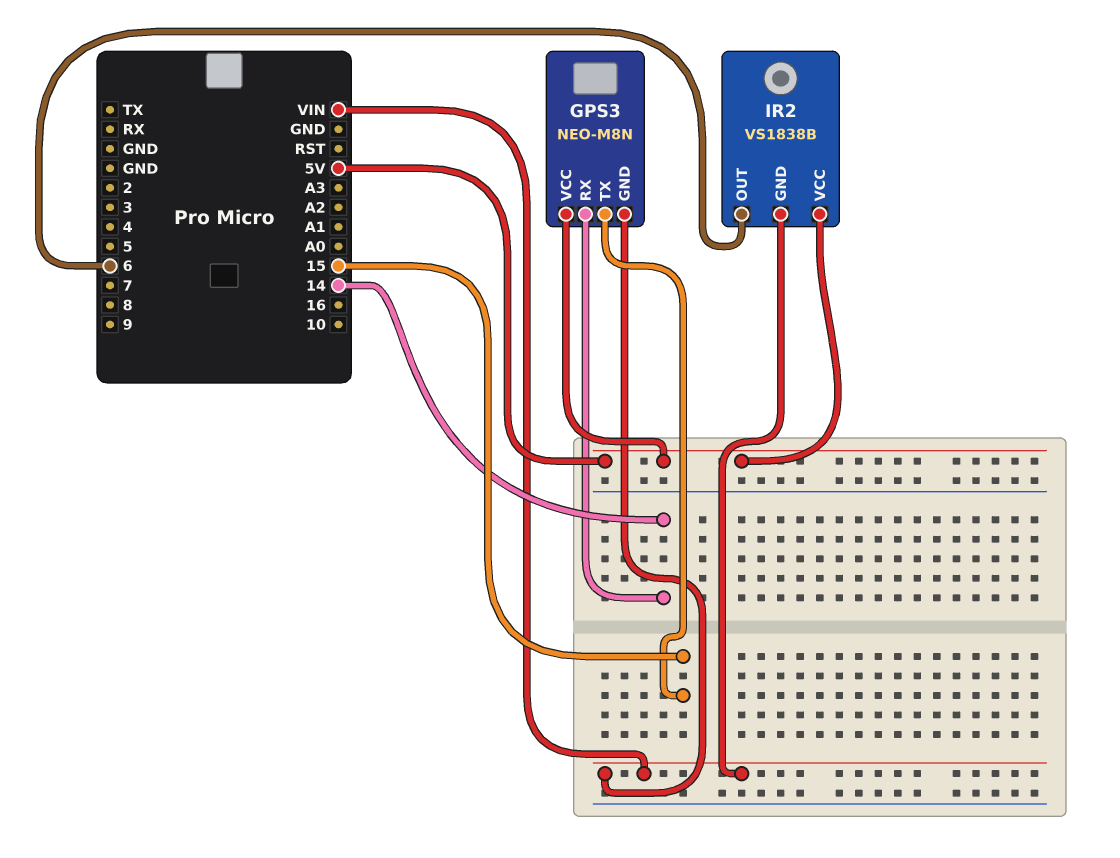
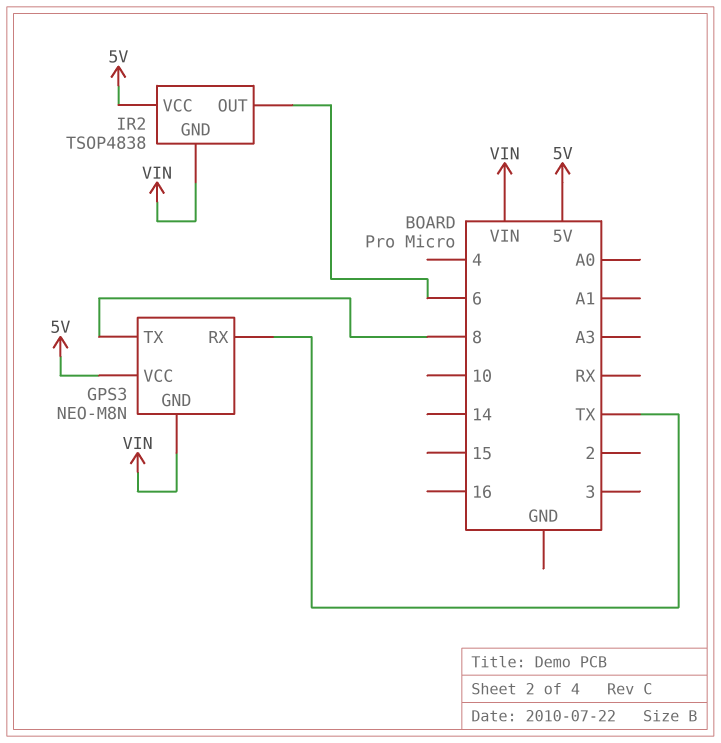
GPS3 pin RX: 14 -> TX
GPS3 pin TX: 15 -> 8
IR2: VS1838B -> TSOP4838

